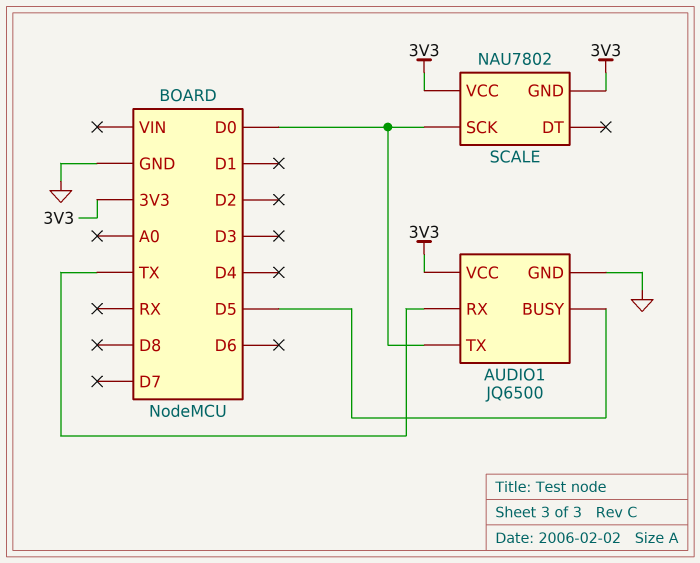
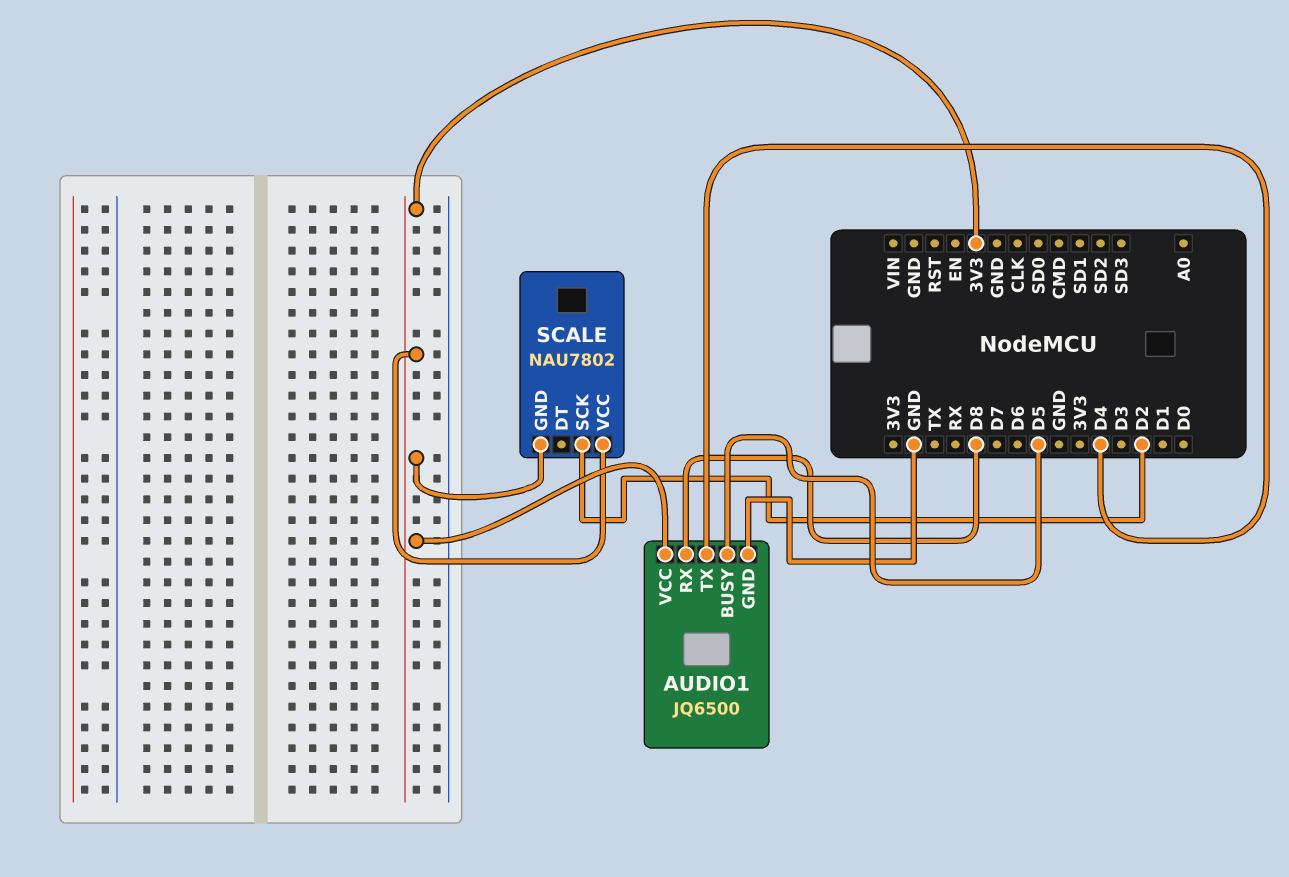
AUDIO1 pin RX: TX -> D8
AUDIO1 pin TX: D0 -> D4
SCALE pin SCK: D0 -> D2

